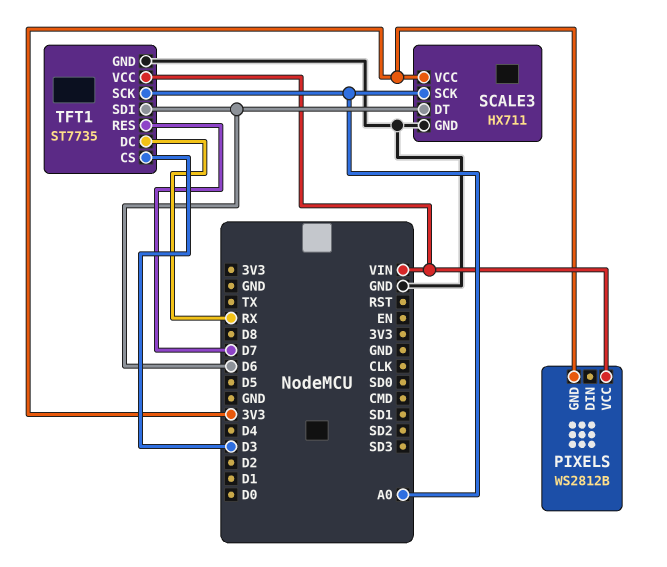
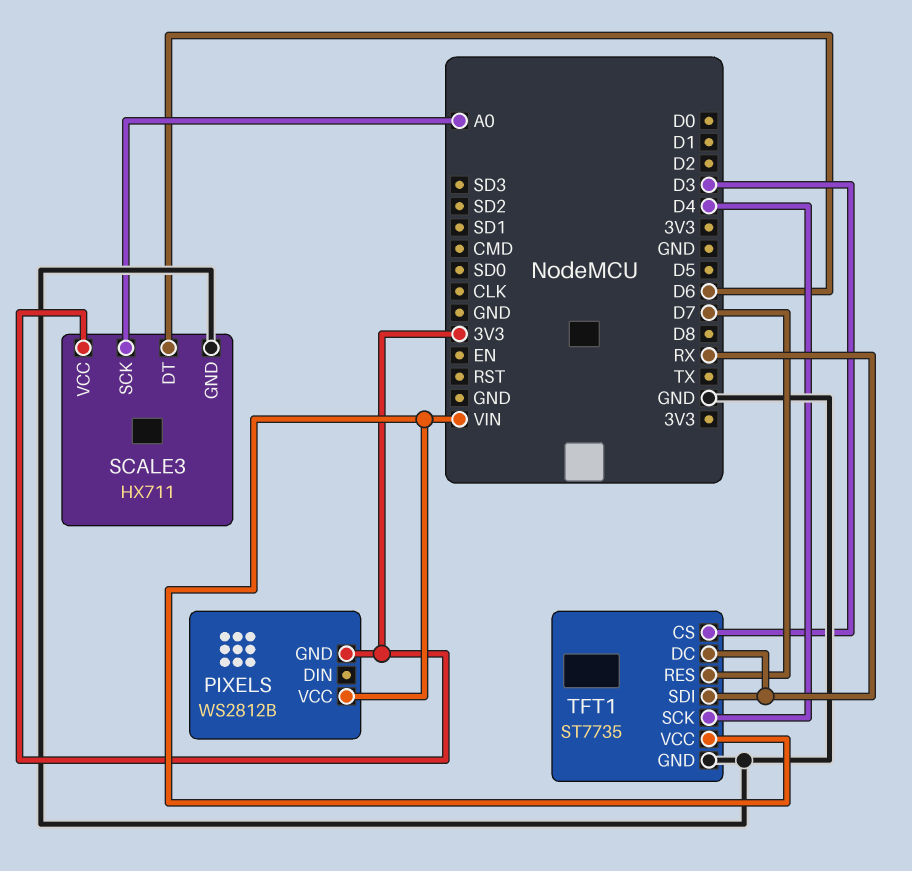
TFT1 pin SCK: A0 -> D4
TFT1 pin SDI: D6 -> RX

